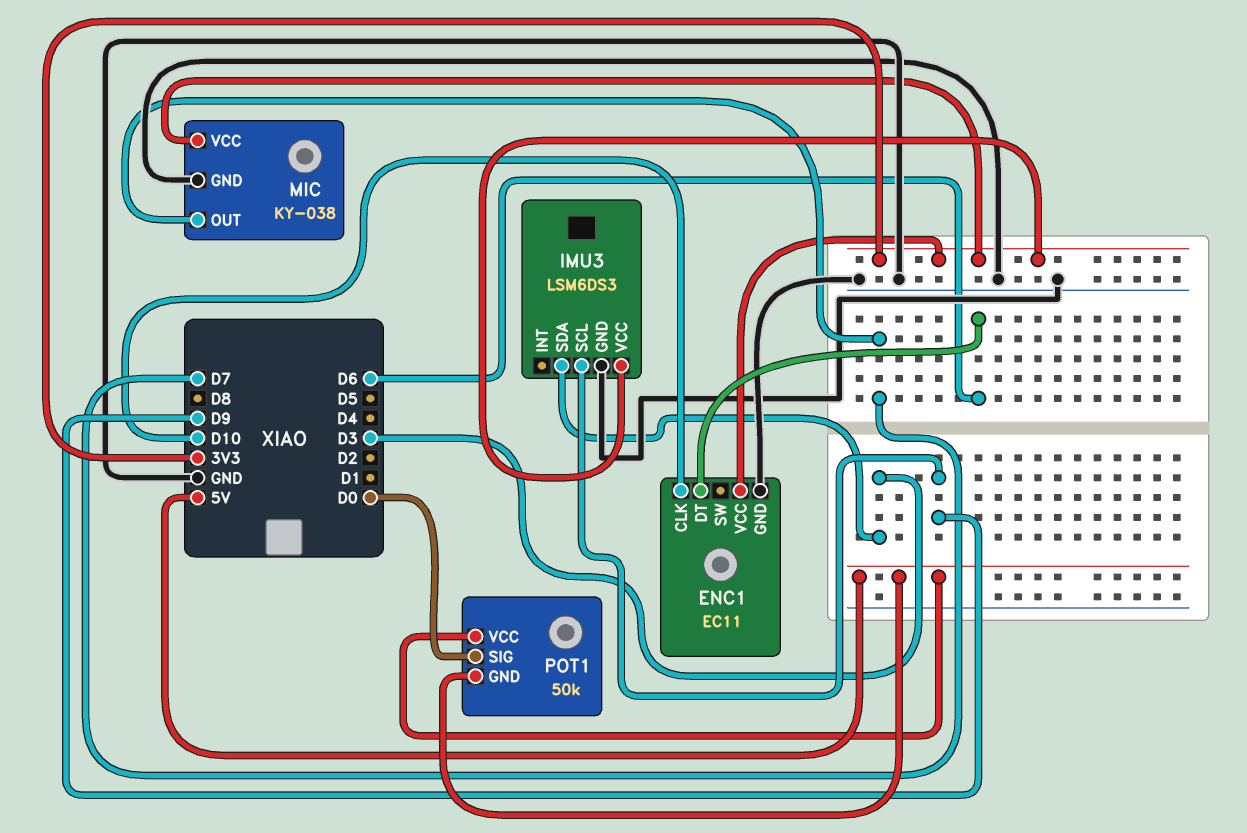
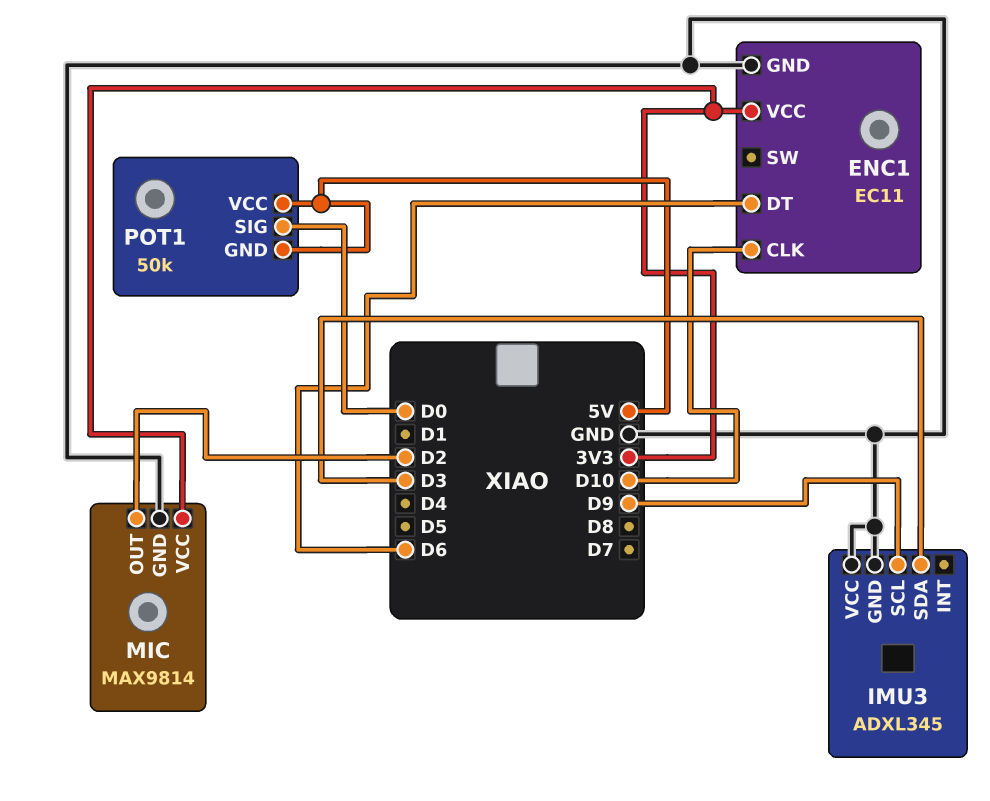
IMU3: LSM6DS3 -> ADXL345
IMU3 pin VCC: 3V3 -> GND
MIC: KY-038 -> MAX9814
MIC pin OUT: D7 -> D2

